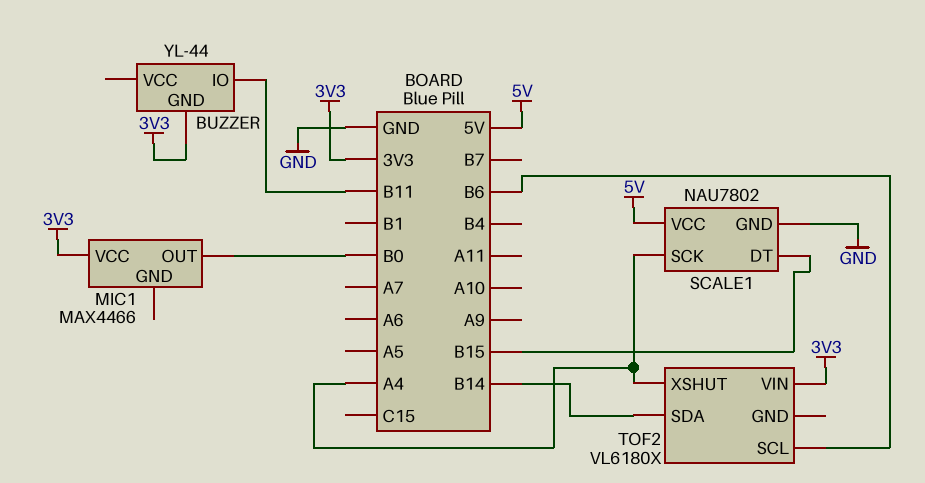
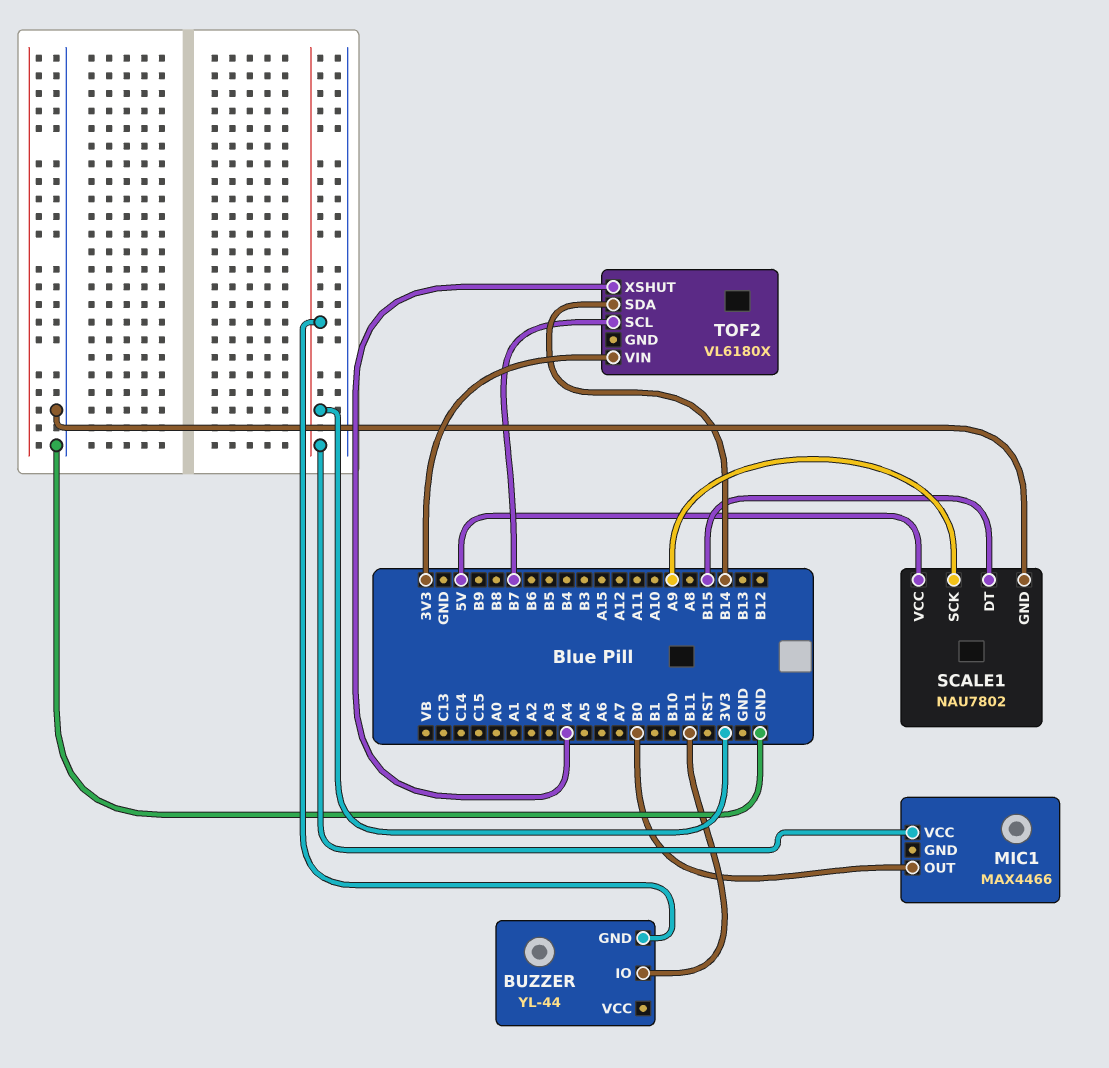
SCALE1 pin SCK: A4 -> A9
TOF2 pin SCL: B6 -> B7

